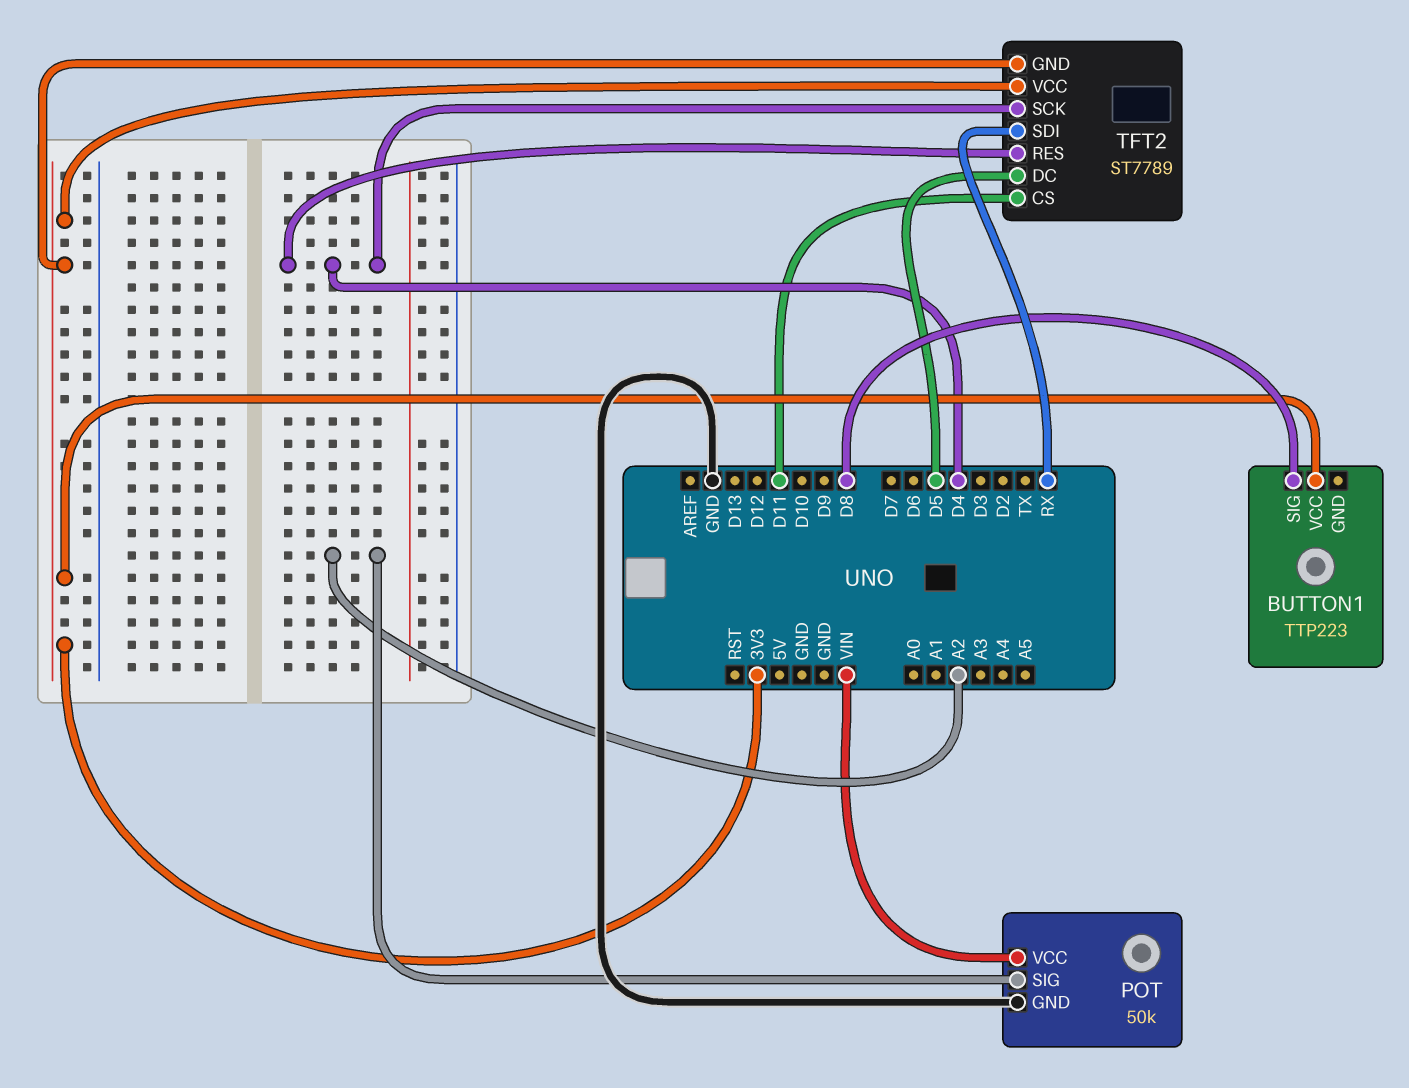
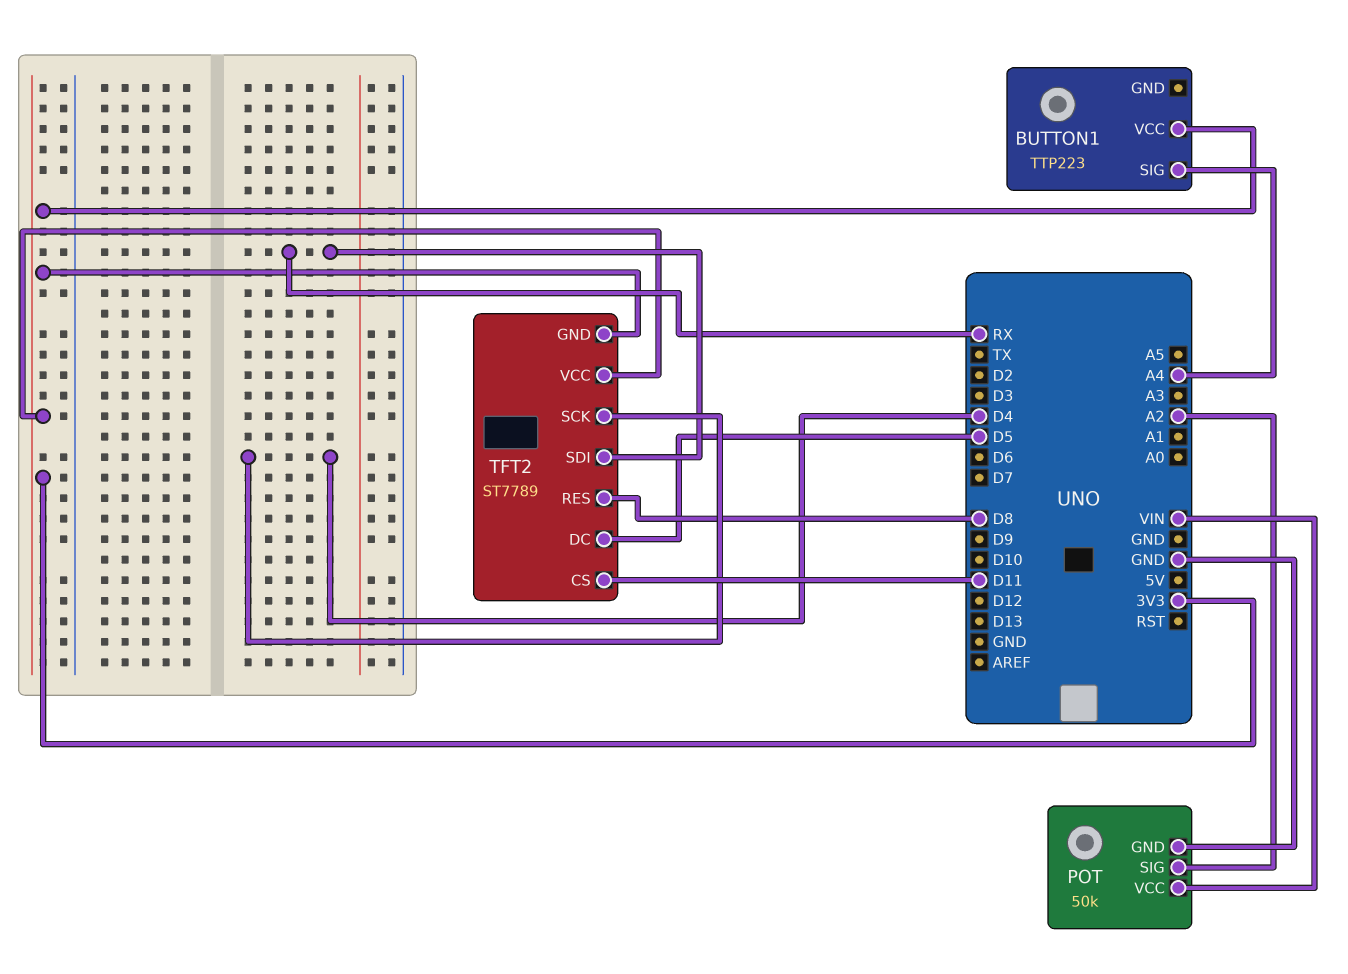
BUTTON1 pin SIG: D8 -> A4
TFT2 pin RES: D4 -> D8

